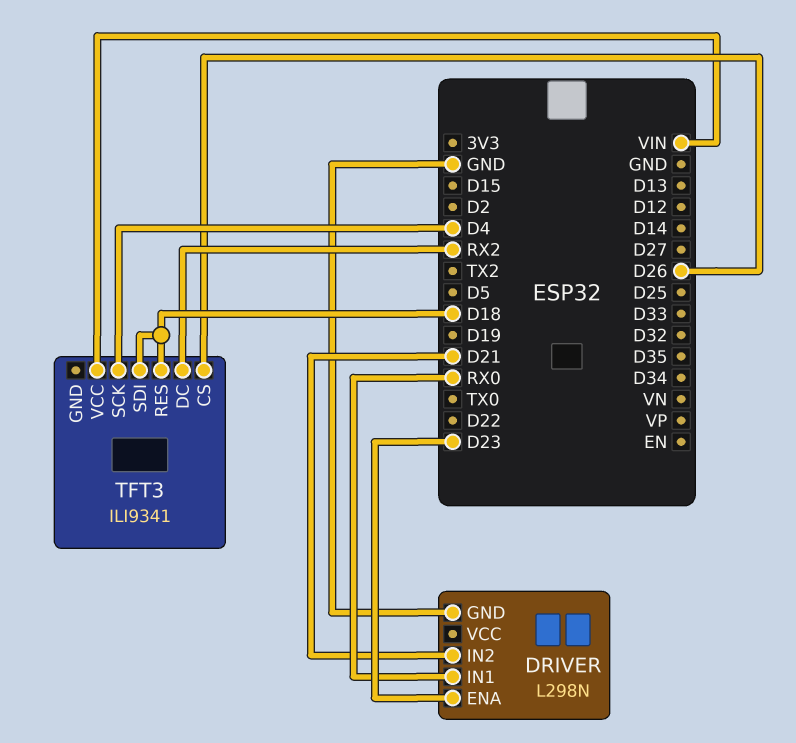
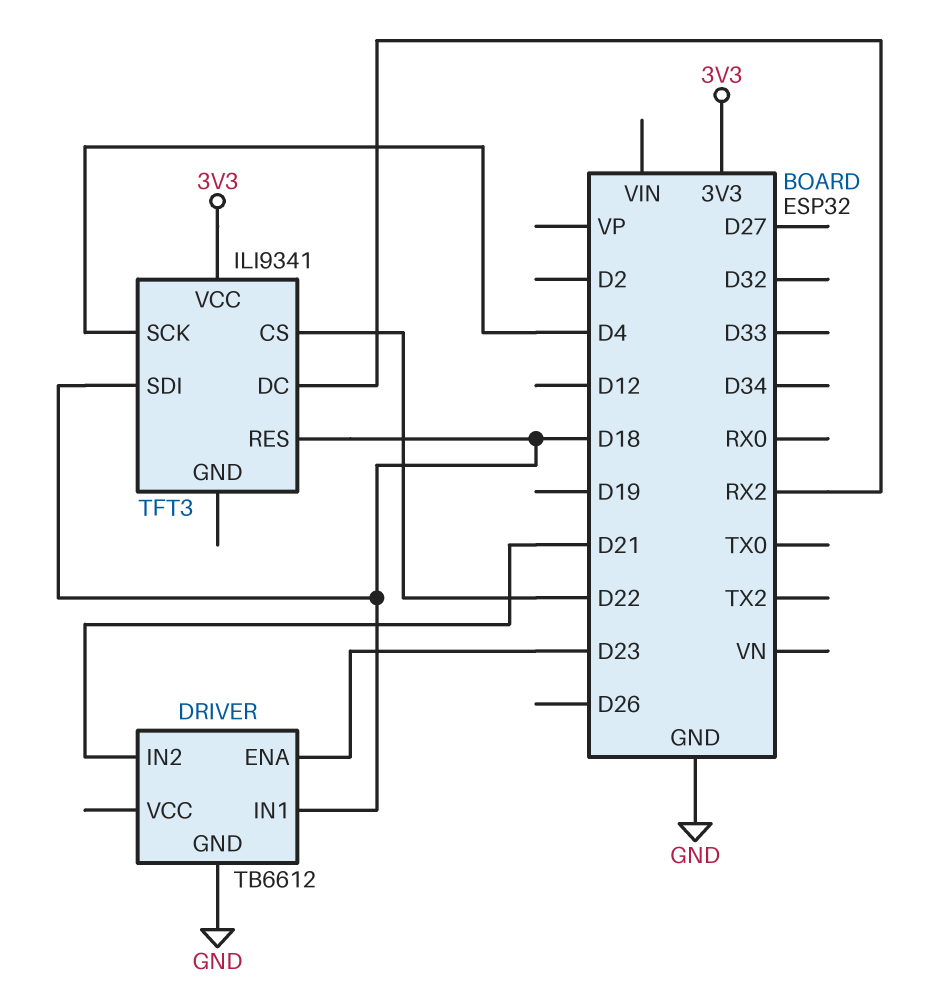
DRIVER: L298N -> TB6612
DRIVER pin IN1: RX0 -> D18
TFT3 pin CS: D26 -> D22
TFT3 pin VCC: VIN -> 3V3

